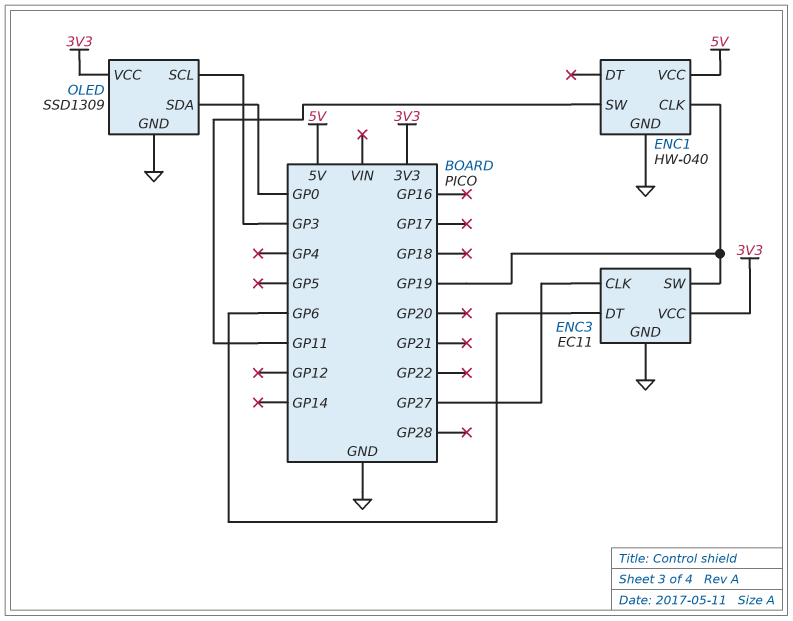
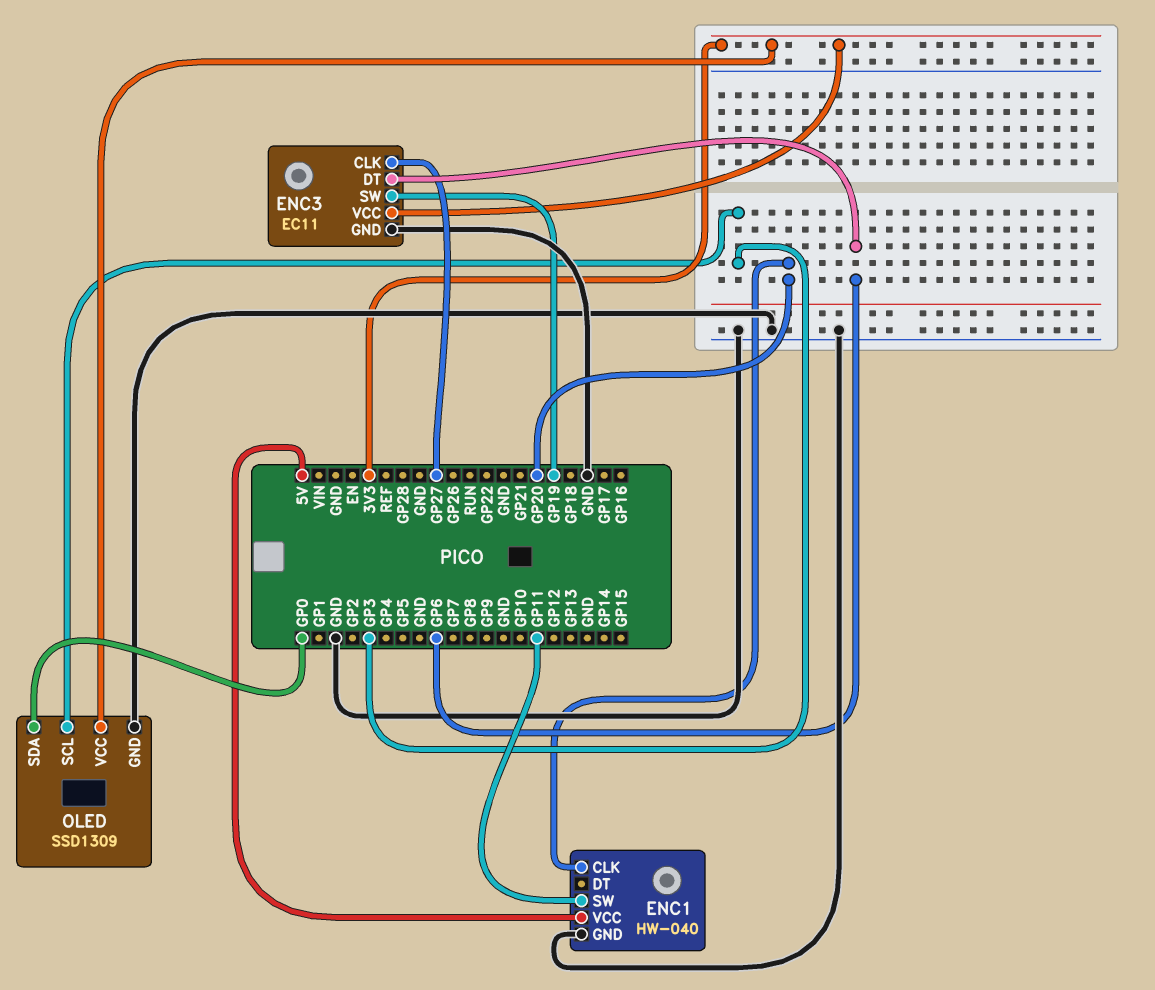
ENC1 pin CLK: GP19 -> GP20

